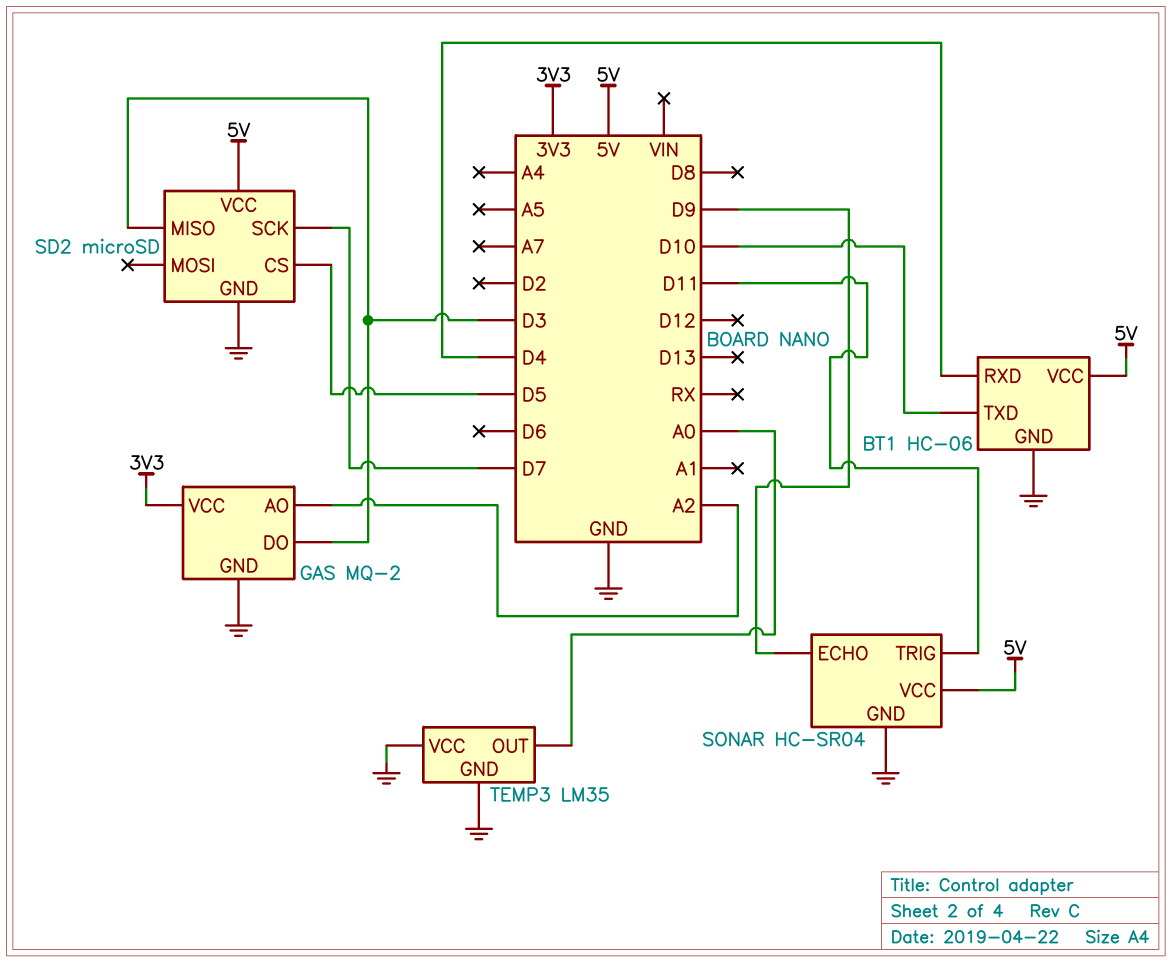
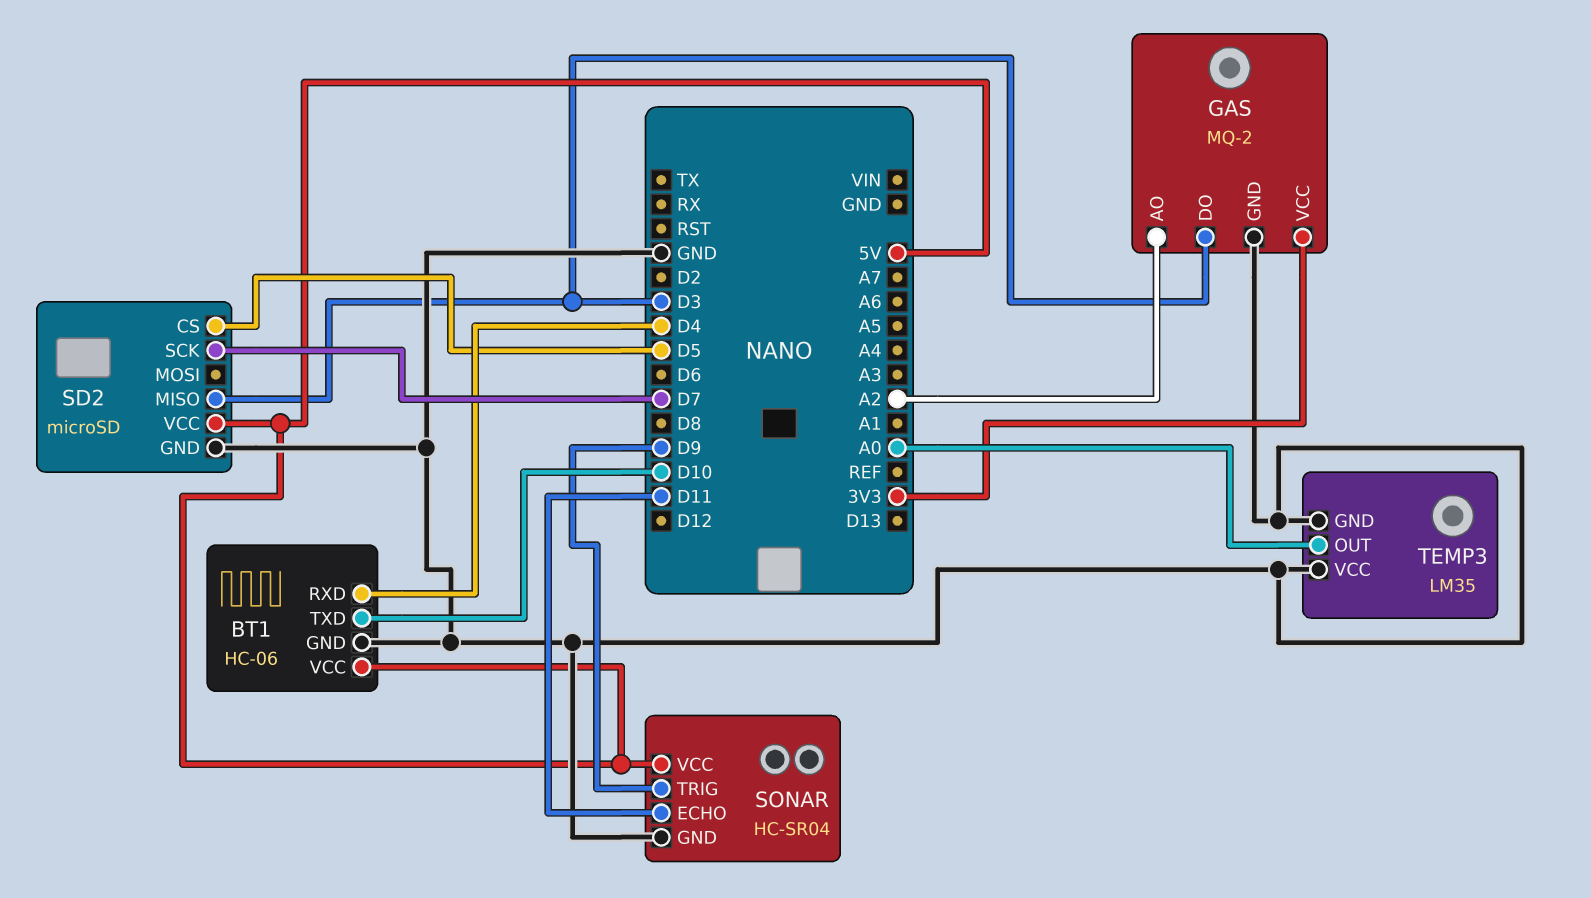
SONAR pin ECHO: D9 -> D11
SONAR pin TRIG: D11 -> D9

